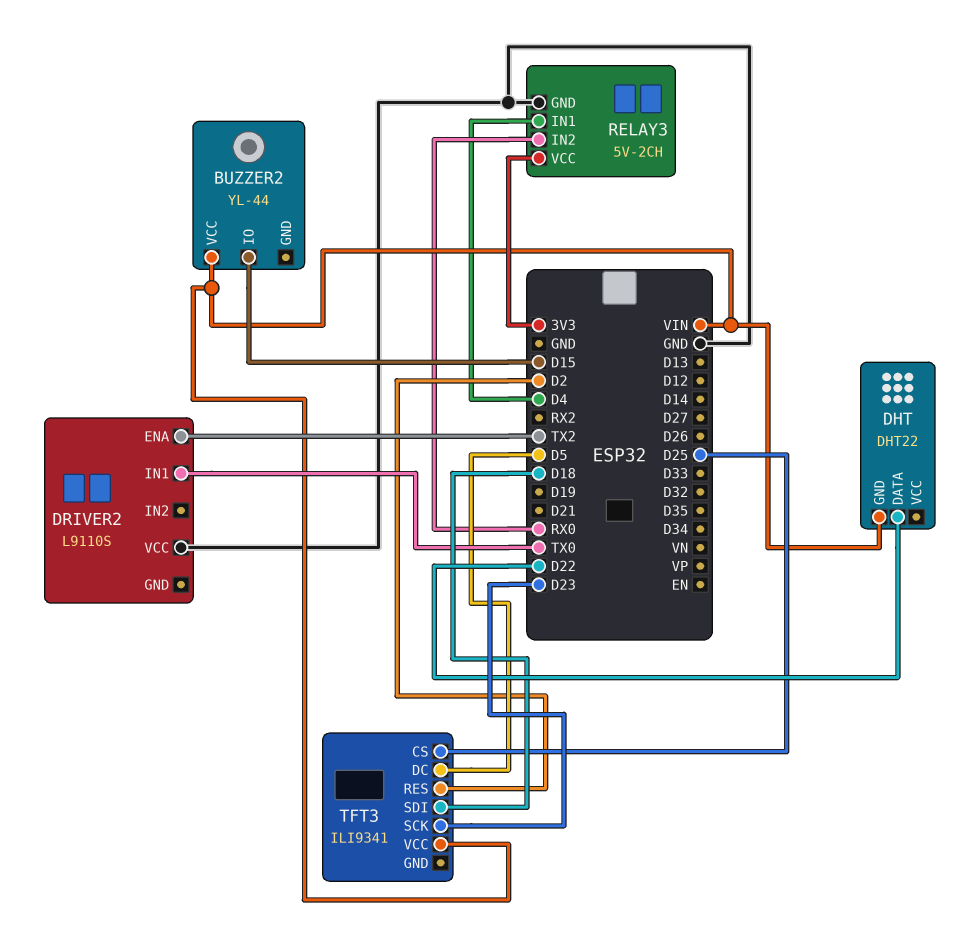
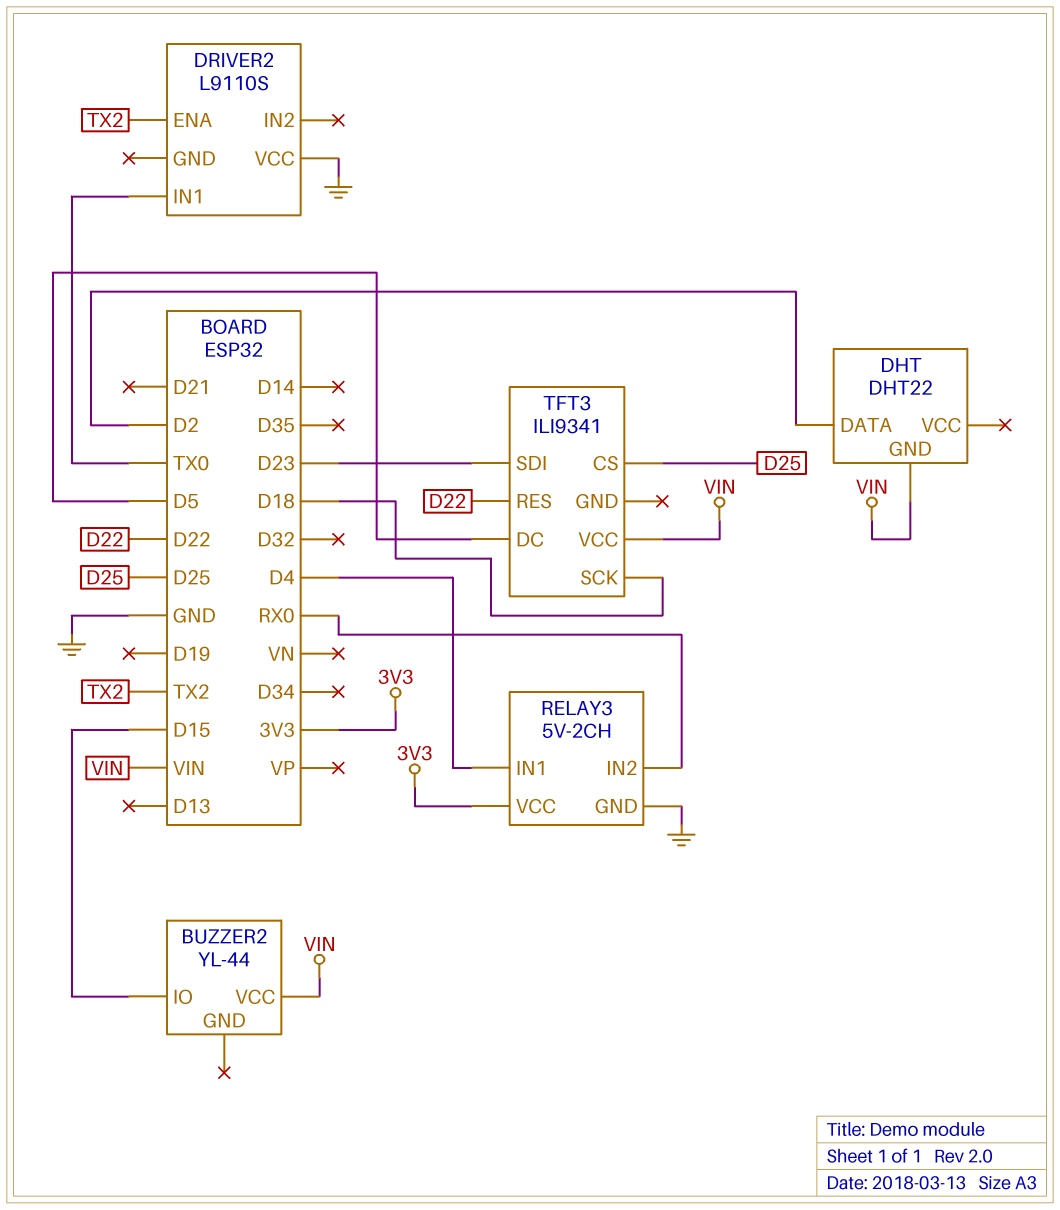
DHT pin DATA: D22 -> D2
TFT3 pin RES: D2 -> D22
TFT3 pin SCK: D23 -> D18
TFT3 pin SDI: D18 -> D23

